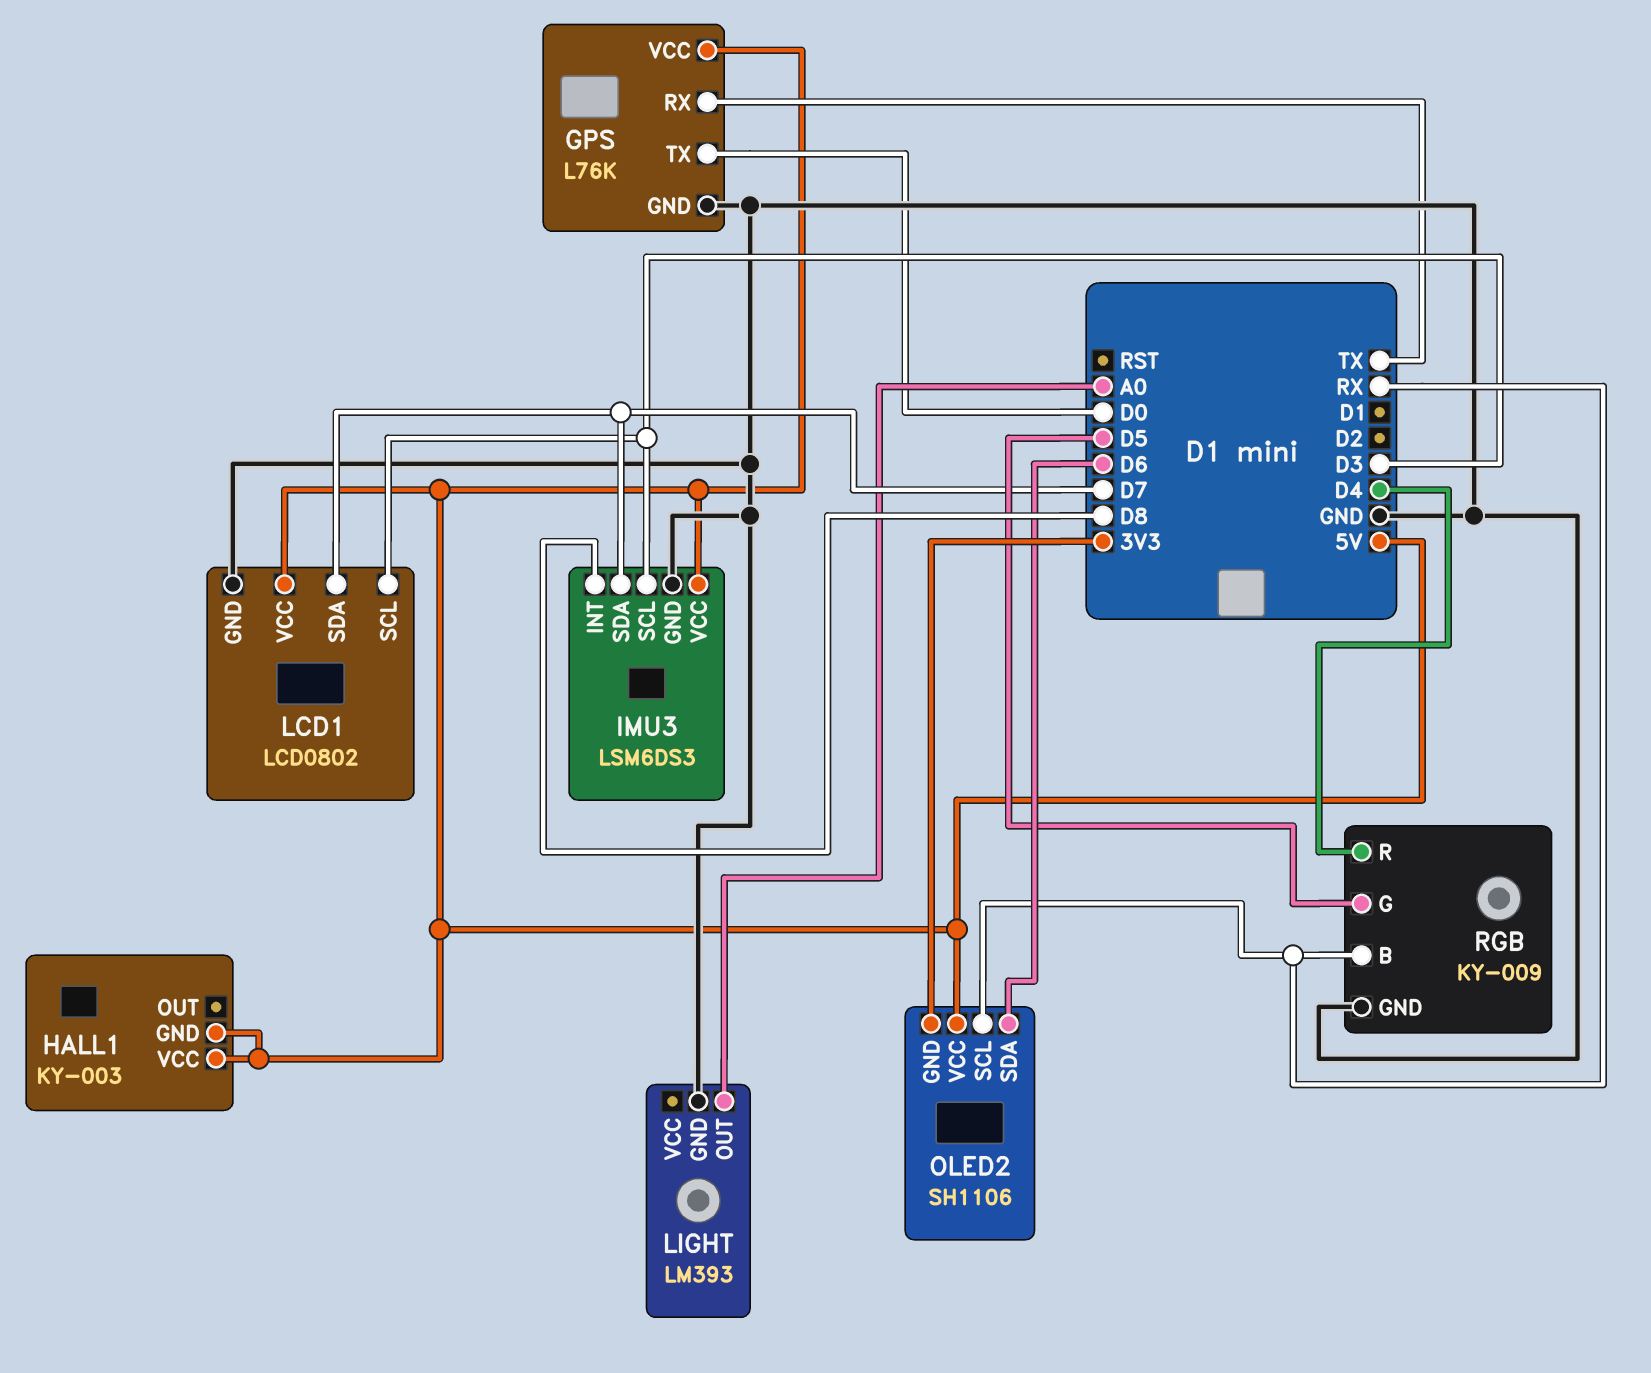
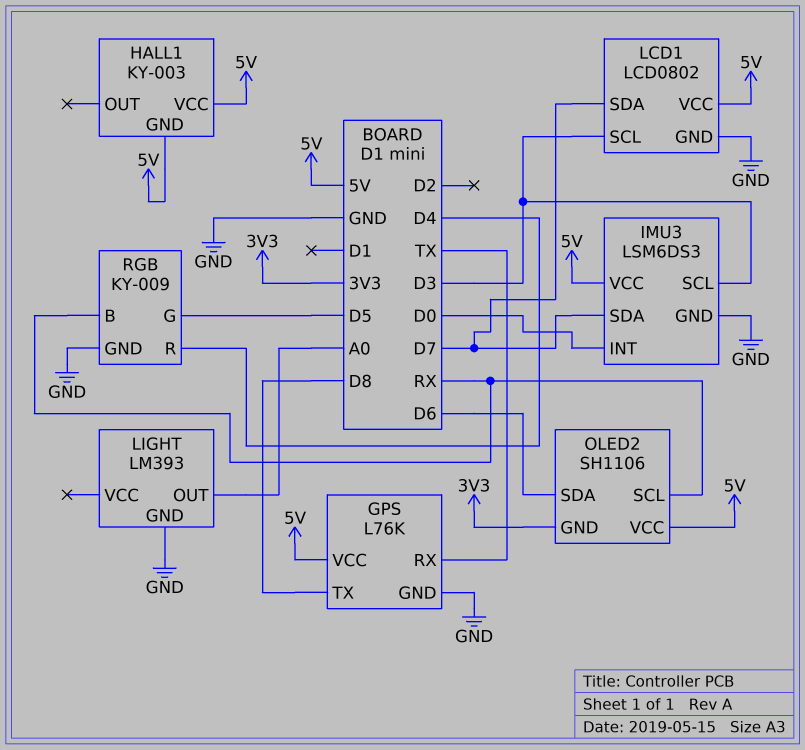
GPS pin TX: D0 -> D8
IMU3 pin INT: D8 -> D0

